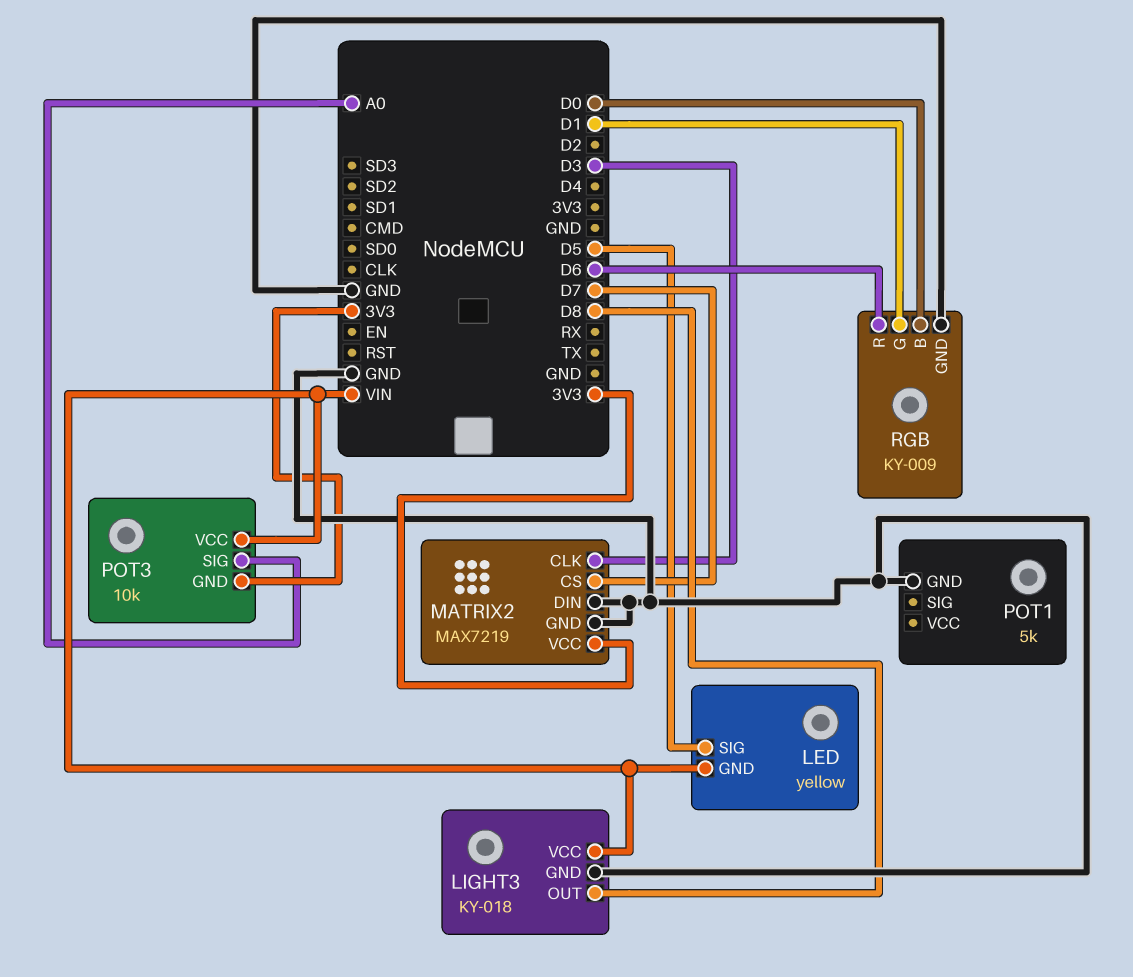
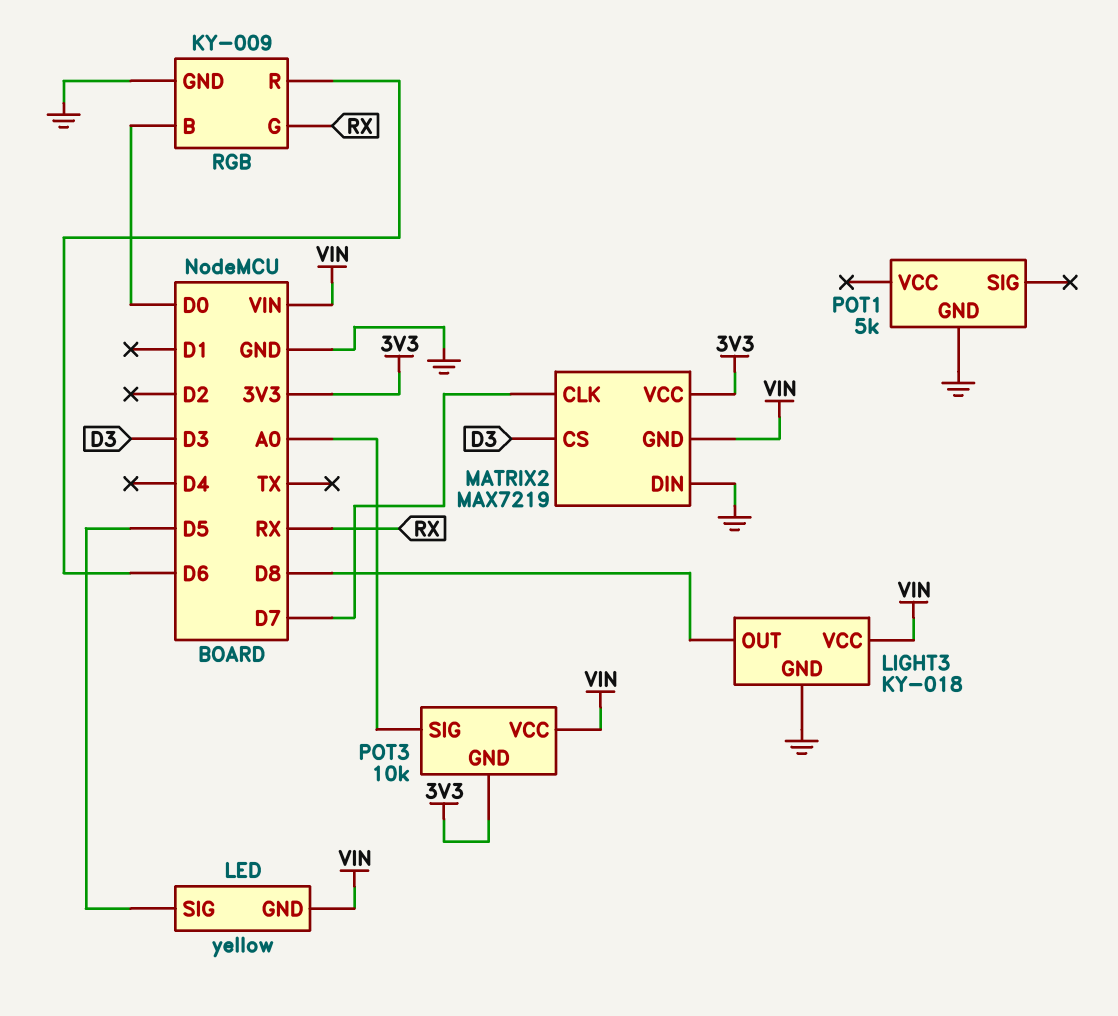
MATRIX2 pin CLK: D3 -> D7
MATRIX2 pin CS: D7 -> D3
MATRIX2 pin GND: GND -> VIN
RGB pin G: D1 -> RX

